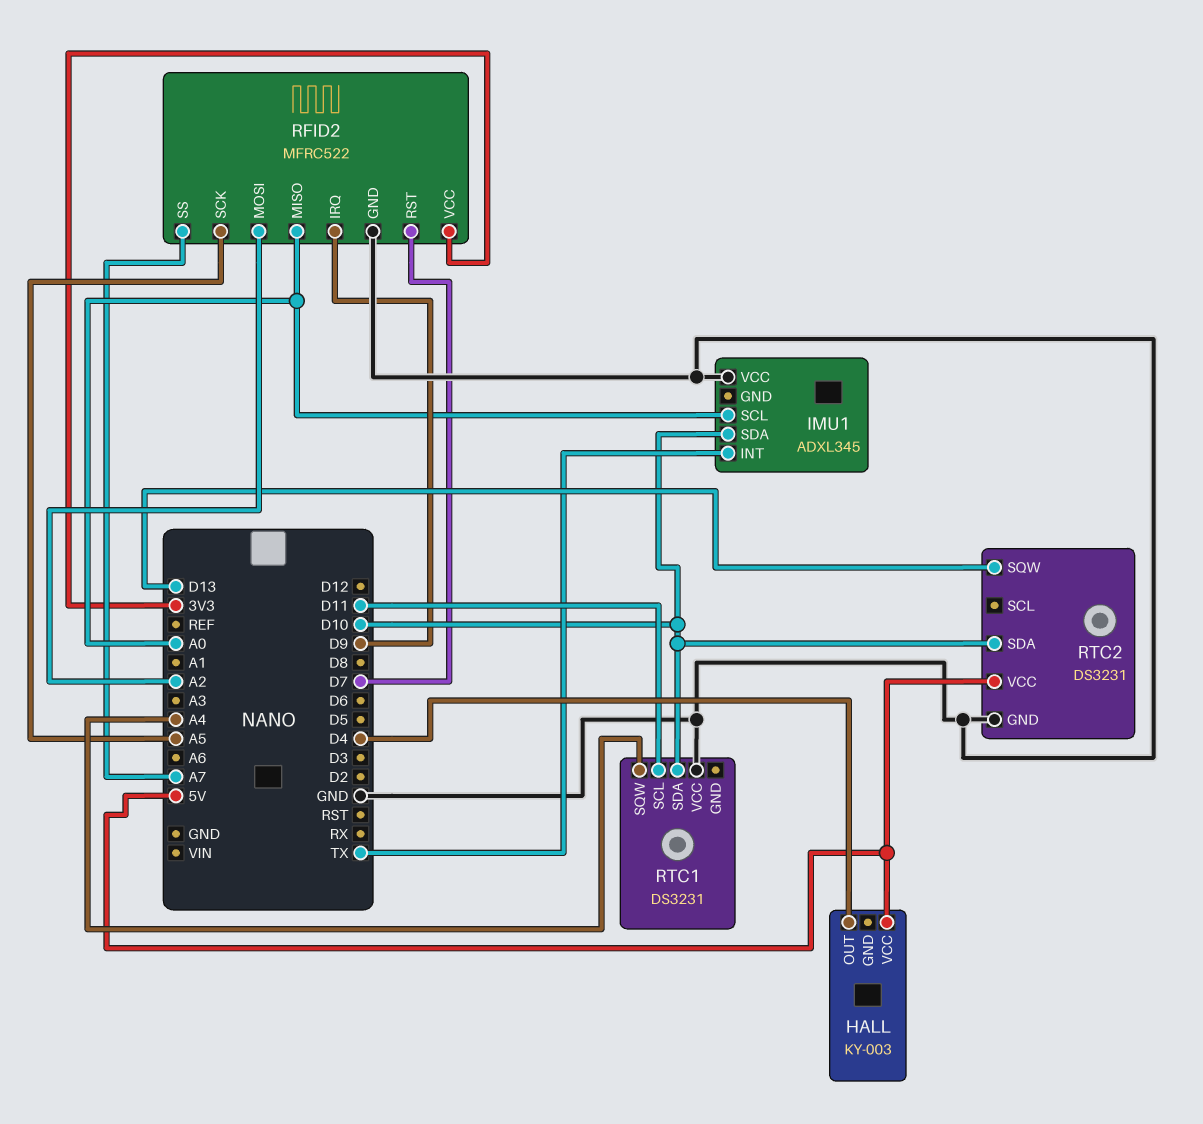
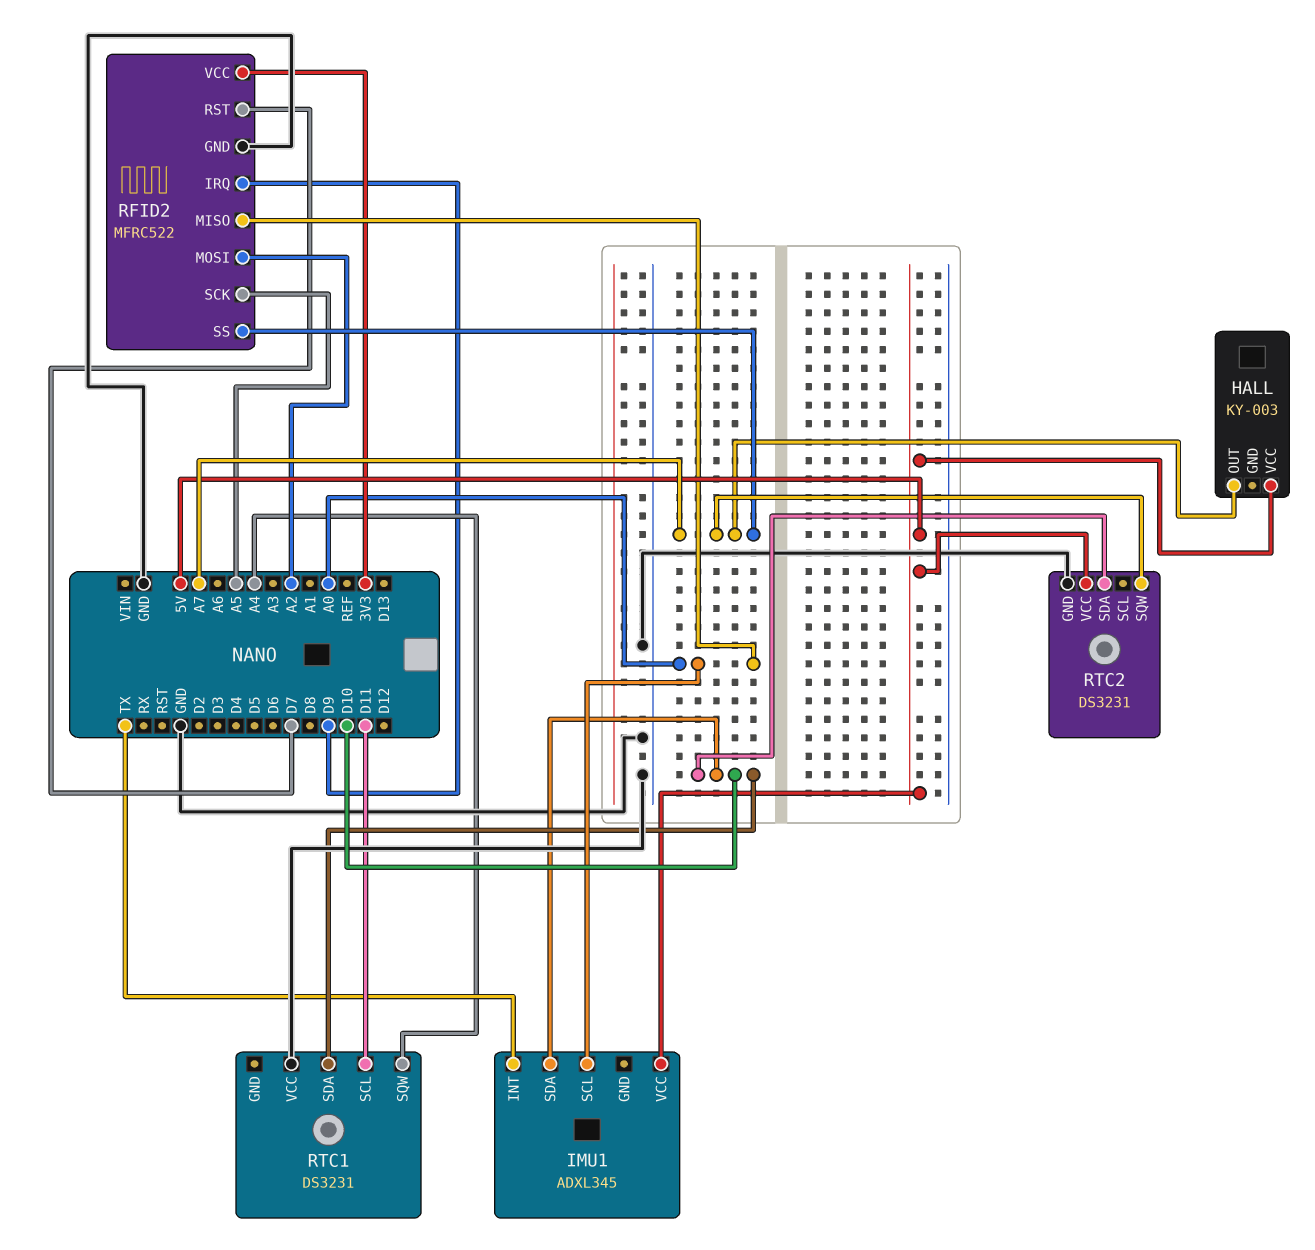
HALL pin OUT: D4 -> A7
IMU1 pin VCC: GND -> 5V
RTC2 pin SQW: D13 -> A7

